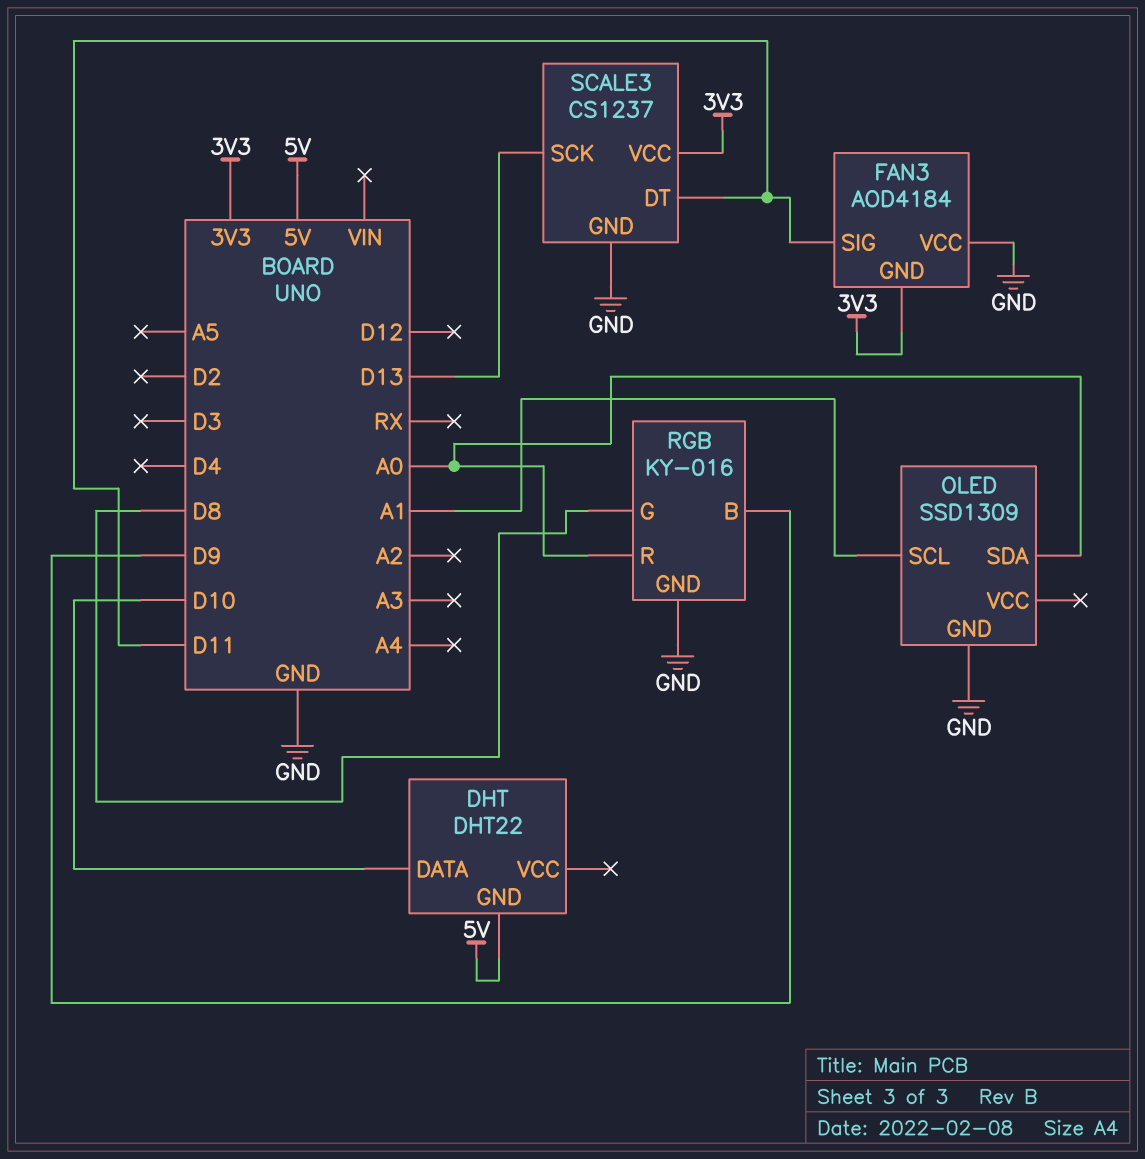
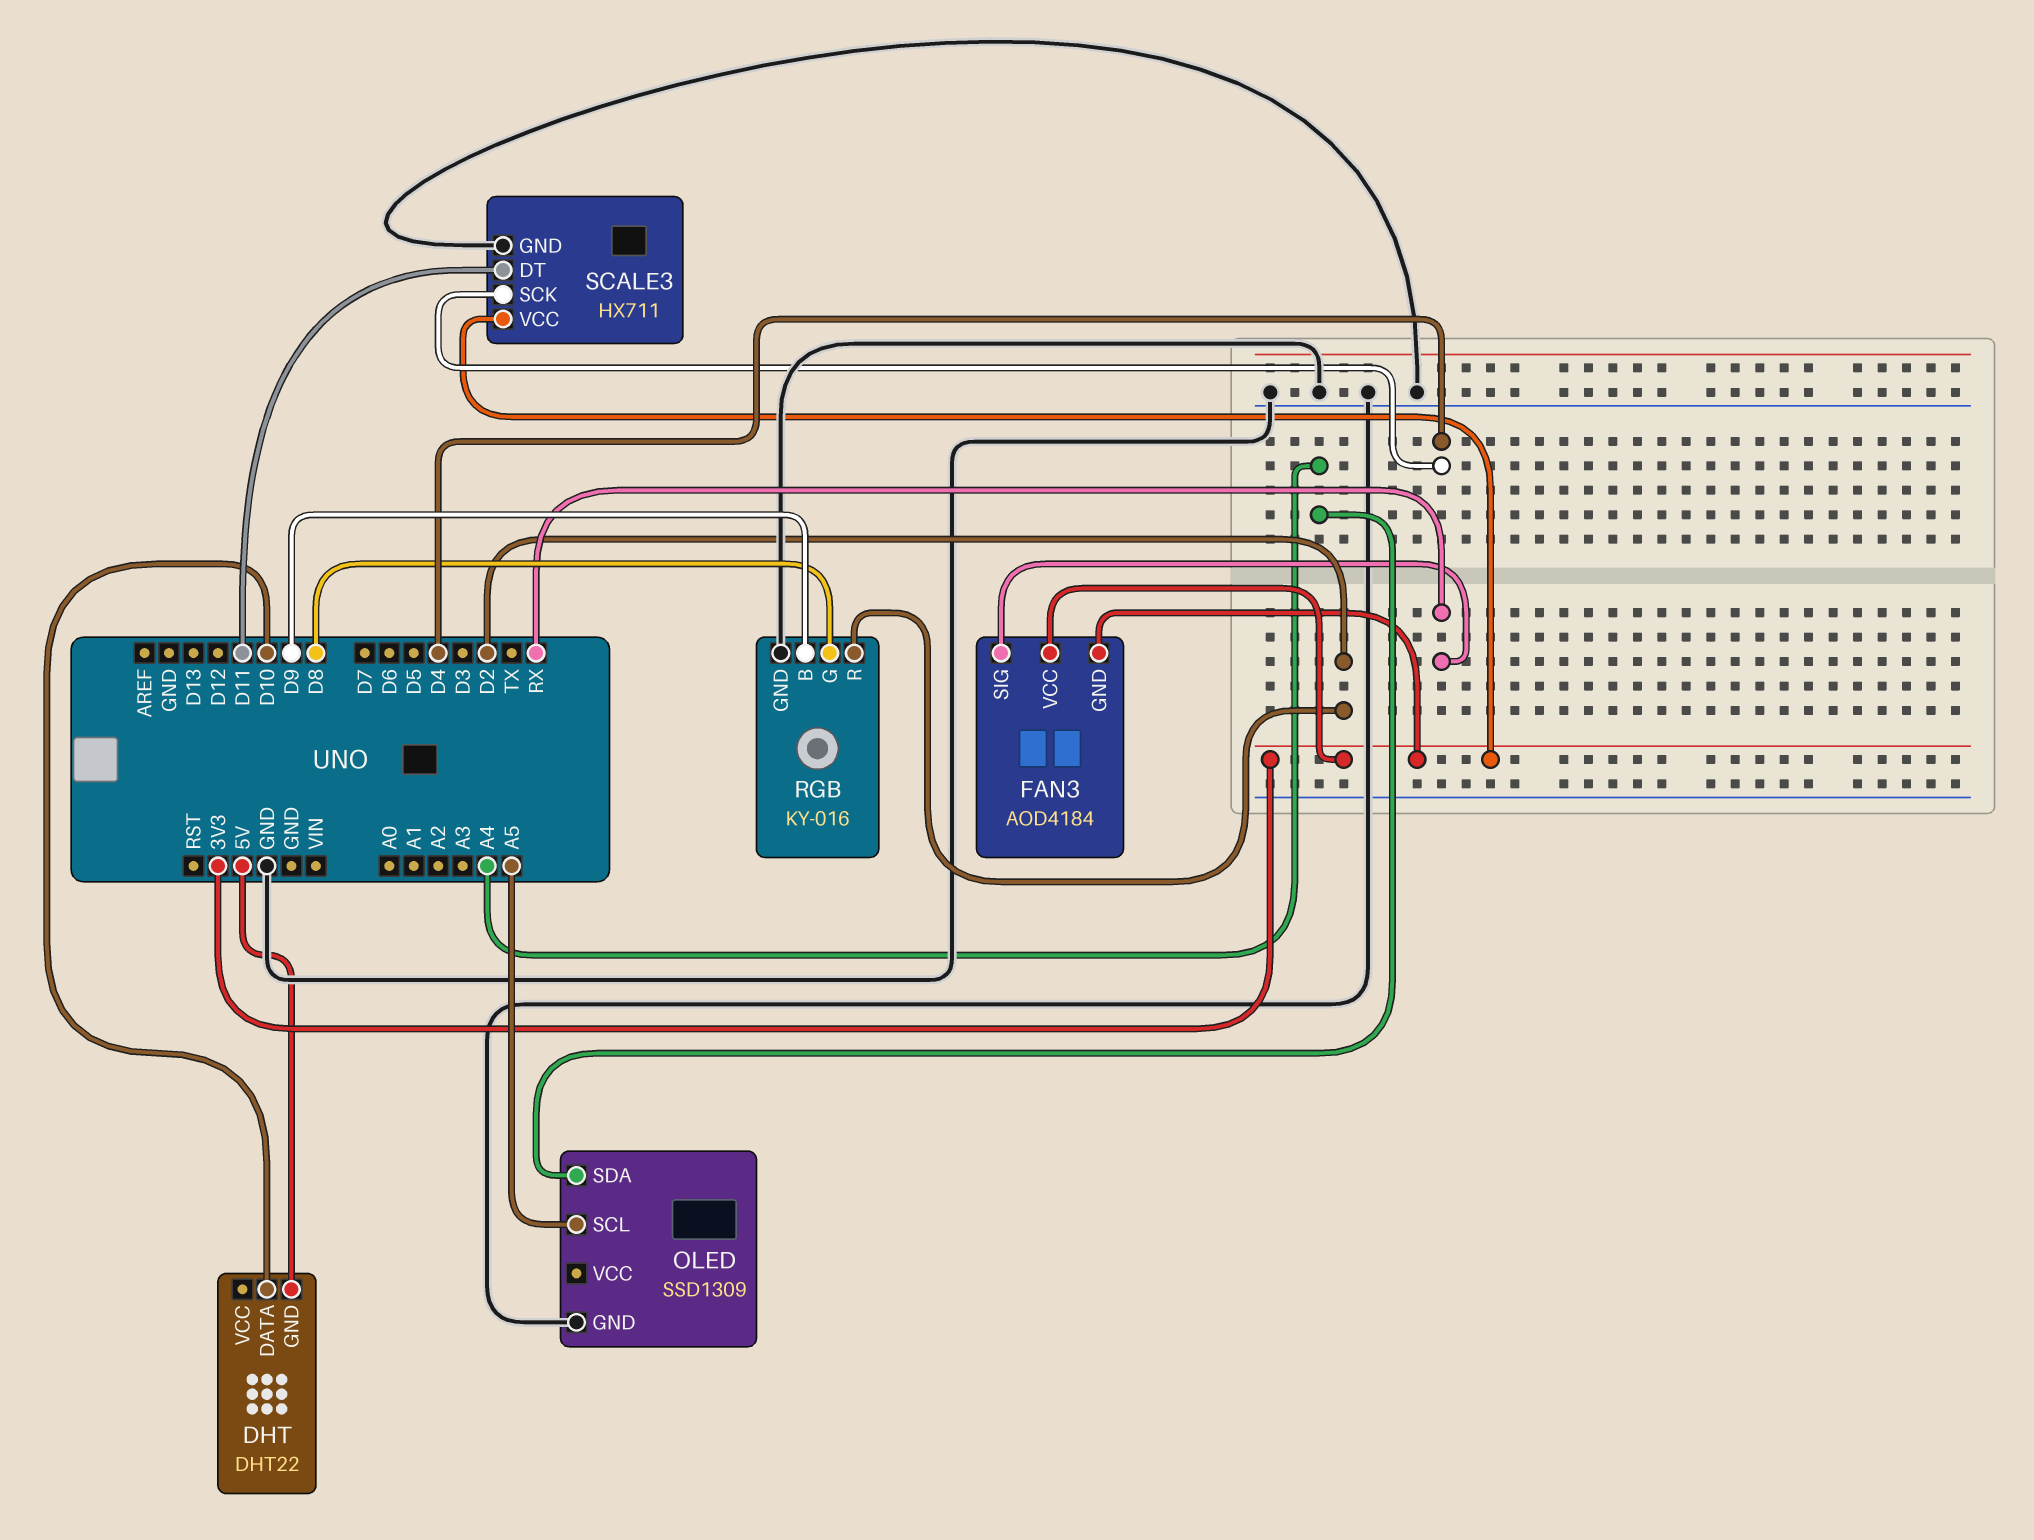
FAN3 pin SIG: D11 -> RX
FAN3 pin VCC: GND -> 3V3
OLED pin SCL: A1 -> A5
OLED pin SDA: A0 -> A4
RGB pin R: A0 -> D2
SCALE3: CS1237 -> HX711
SCALE3 pin SCK: D13 -> D4

